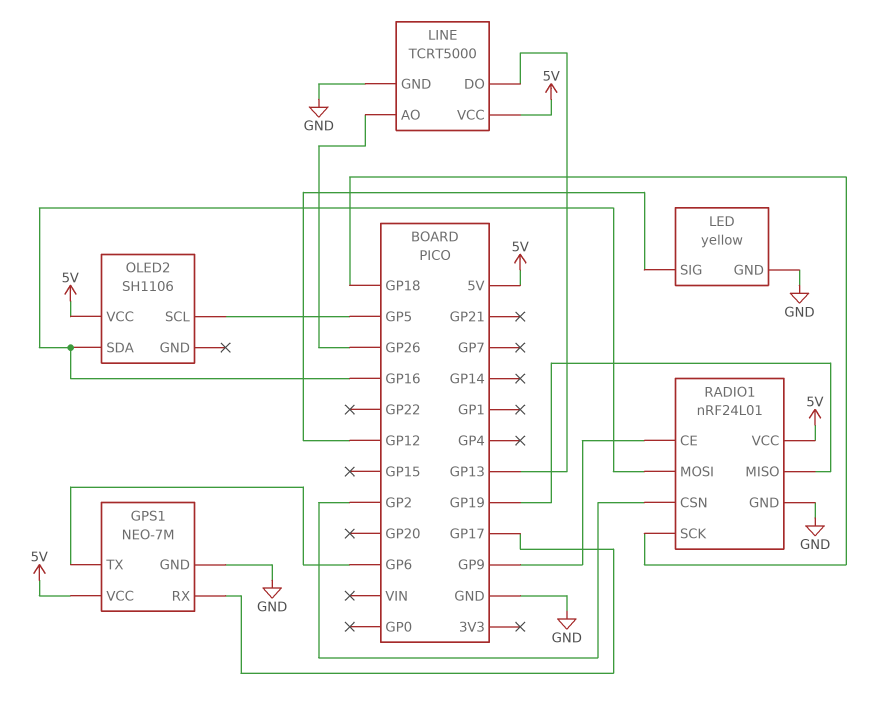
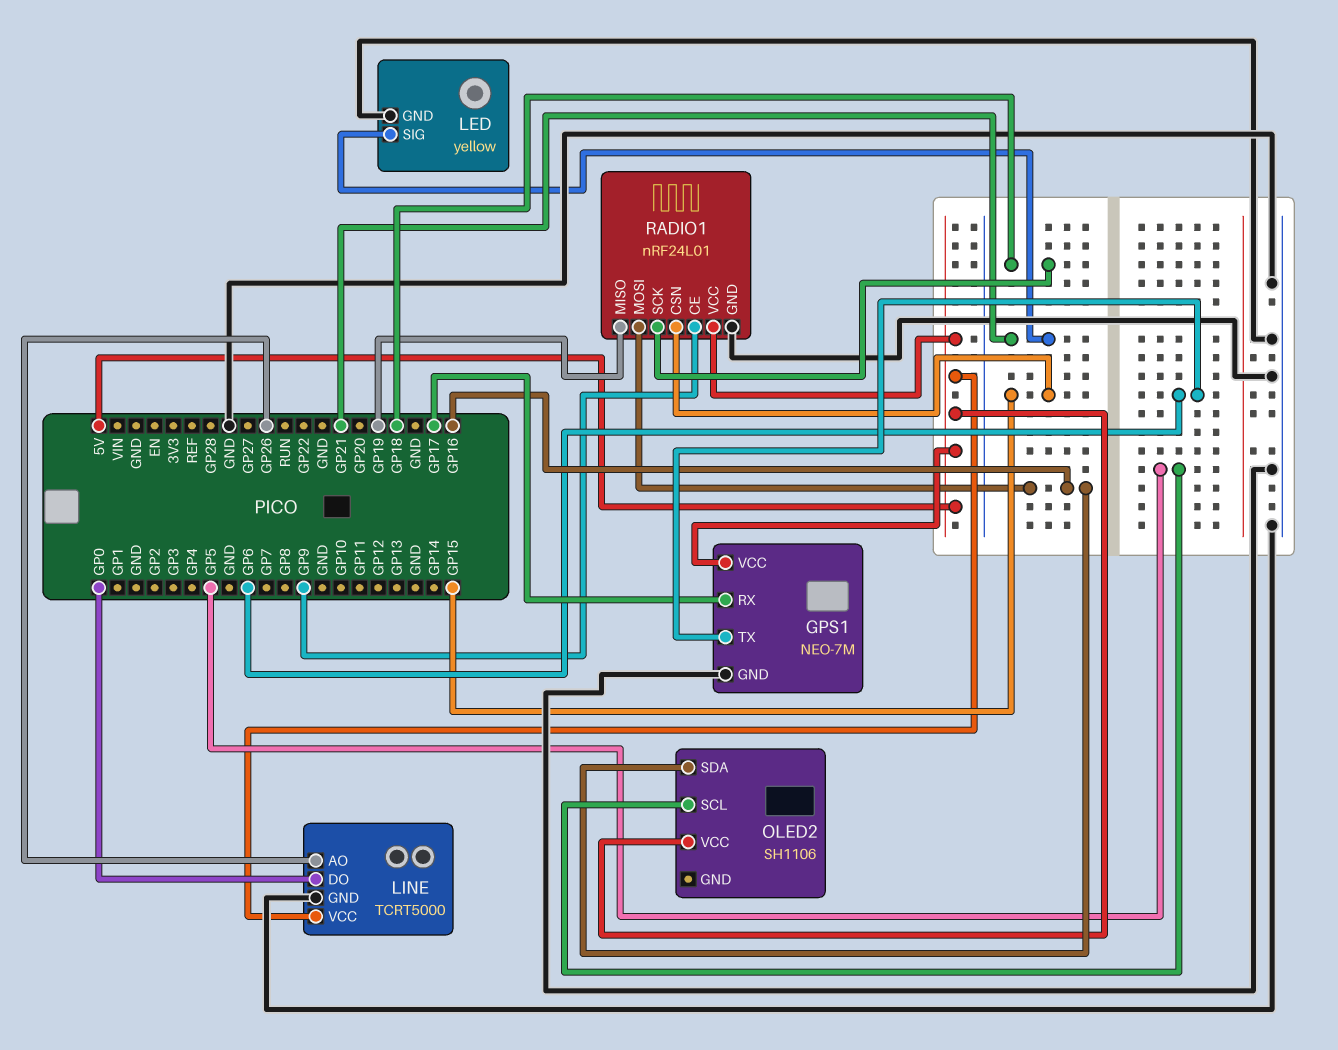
LED pin SIG: GP12 -> GP21
LINE pin DO: GP13 -> GP0
RADIO1 pin CSN: GP2 -> GP15

